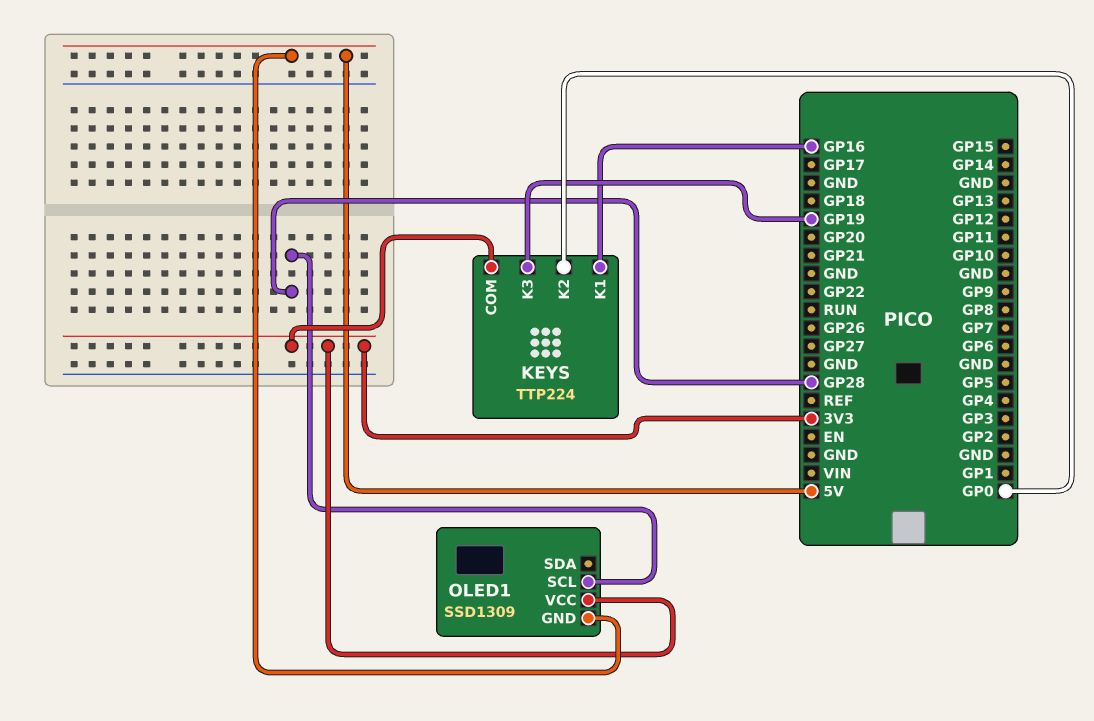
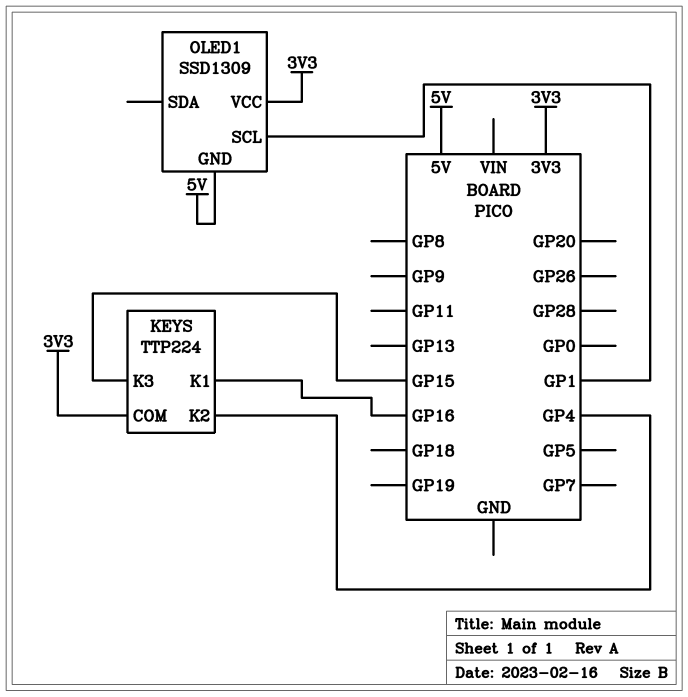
KEYS pin K2: GP0 -> GP4
KEYS pin K3: GP19 -> GP15
OLED1 pin SCL: GP28 -> GP1

